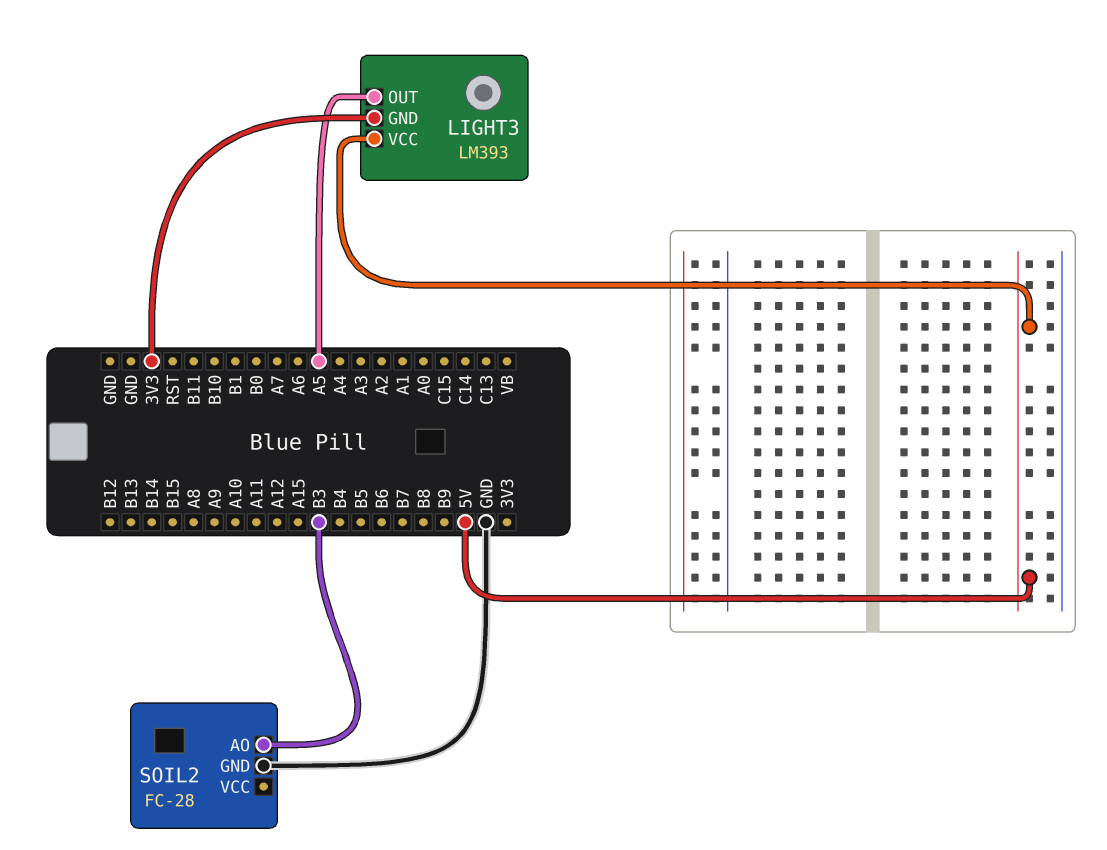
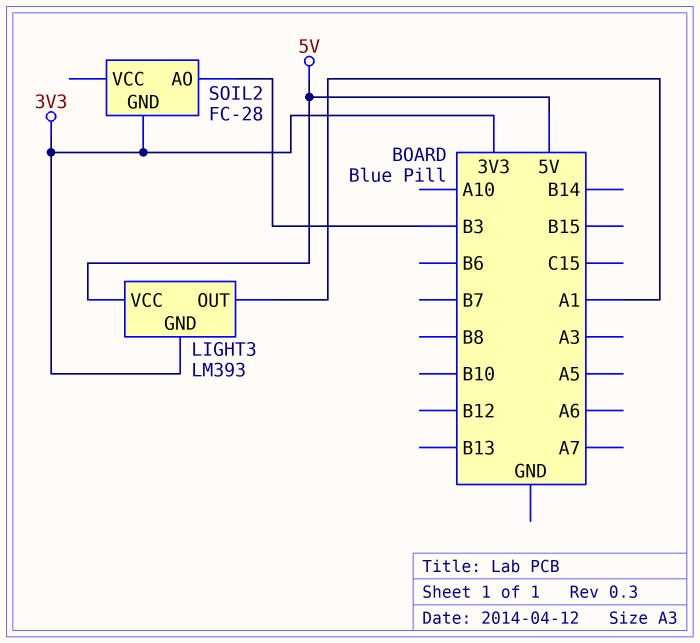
LIGHT3 pin OUT: A5 -> A1
SOIL2 pin GND: GND -> 3V3

